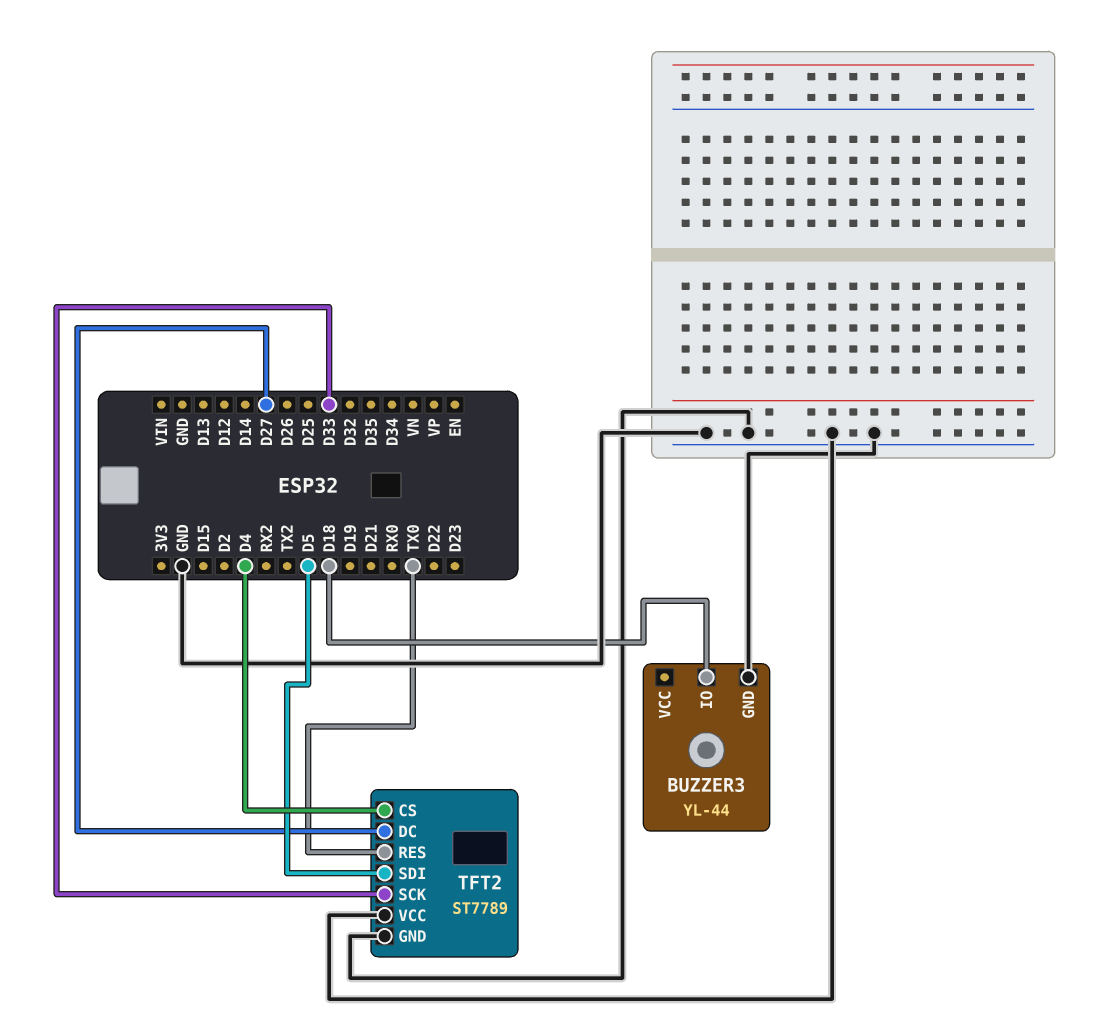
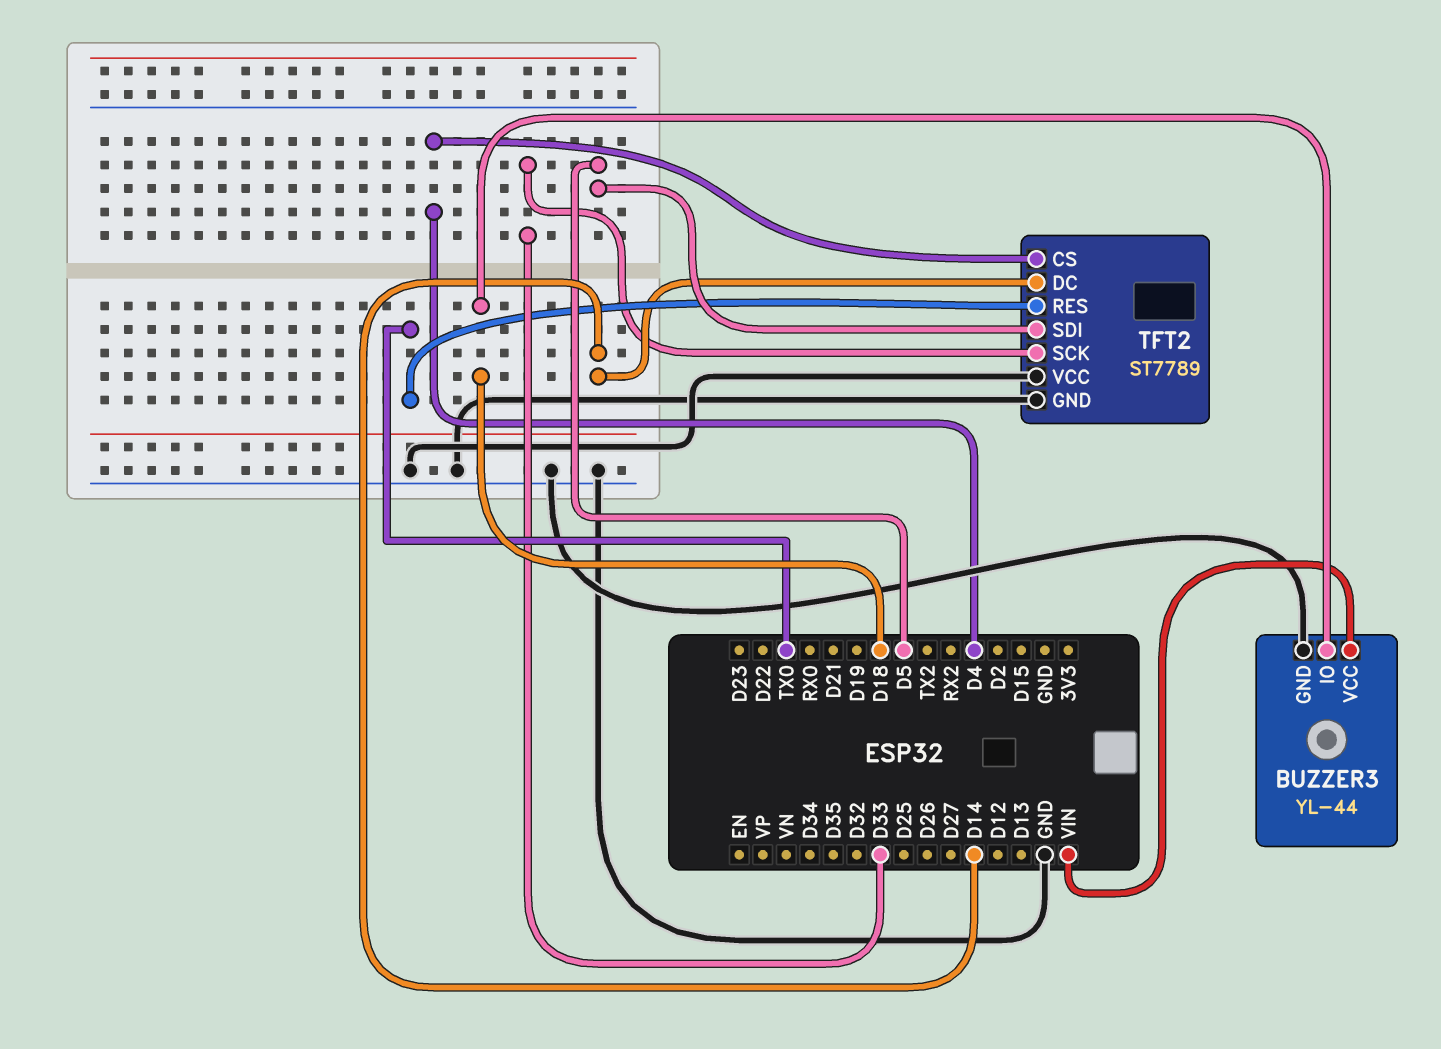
BUZZER3 pin VCC: none -> VIN
TFT2 pin DC: D27 -> D14

